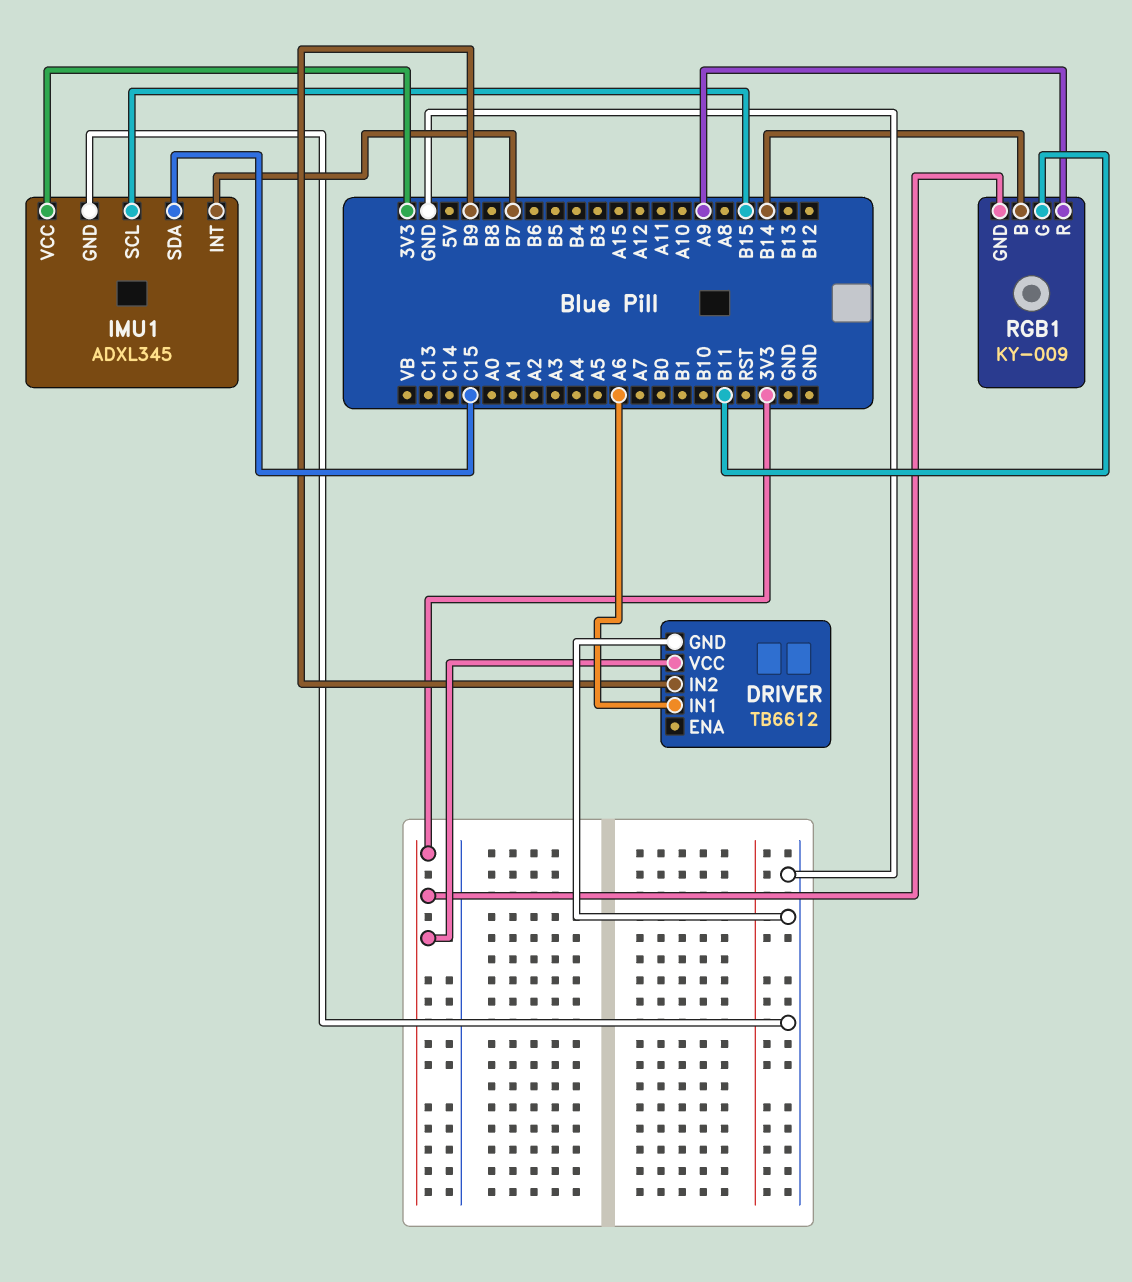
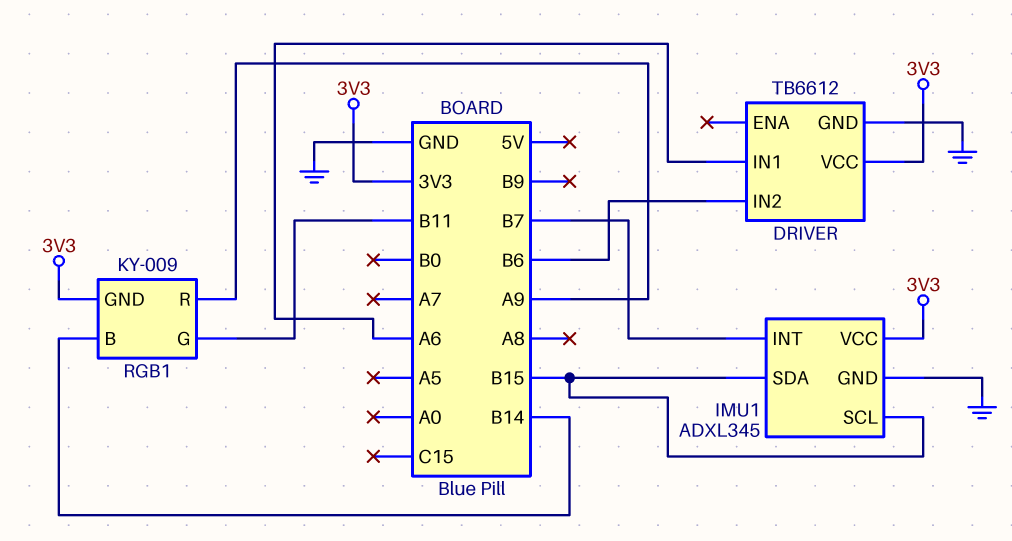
DRIVER pin IN2: B9 -> B6
IMU1 pin SDA: C15 -> B15

